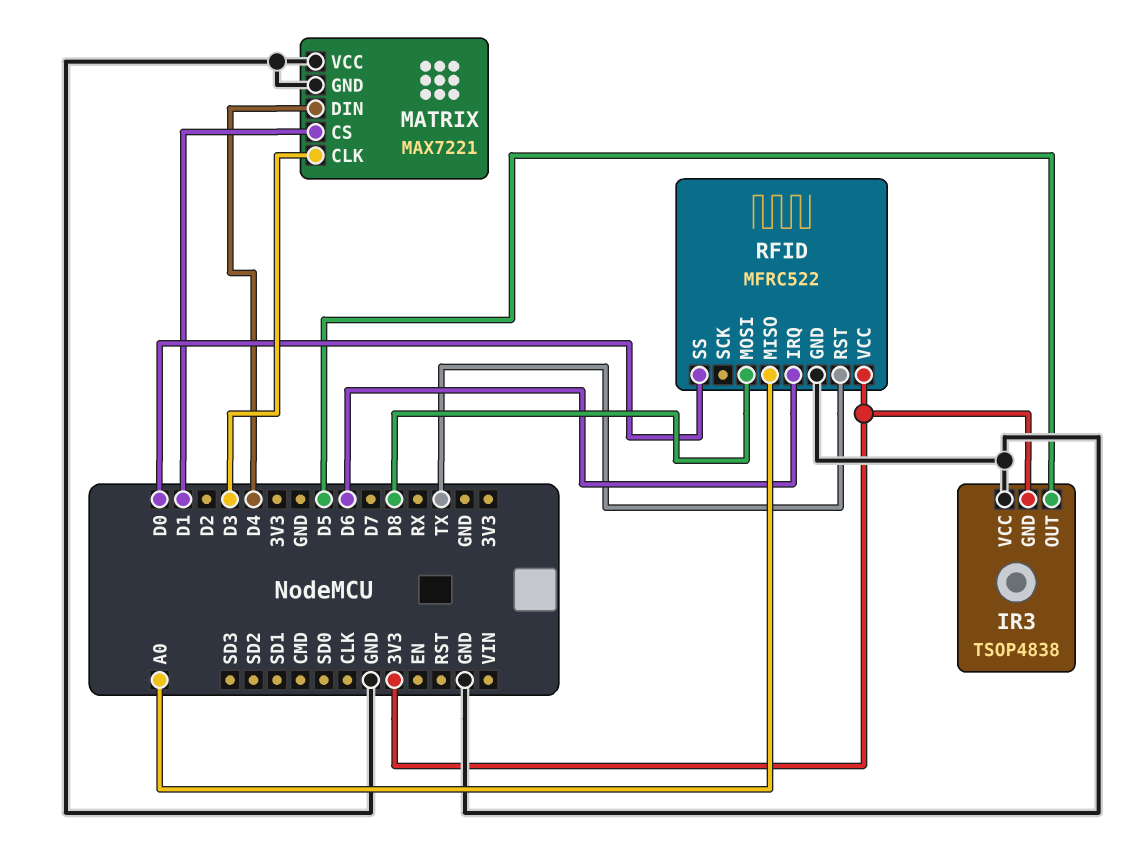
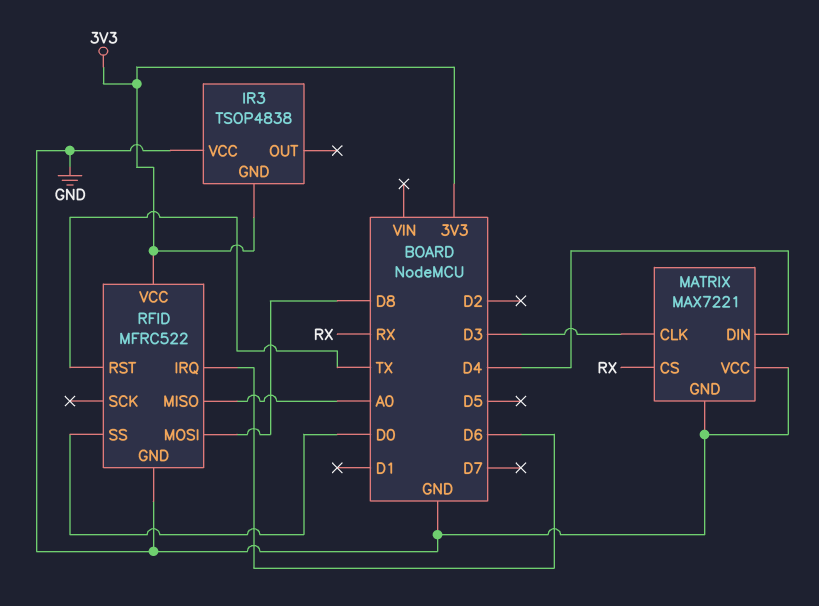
IR3 pin OUT: D5 -> none
MATRIX pin CS: D1 -> RX

